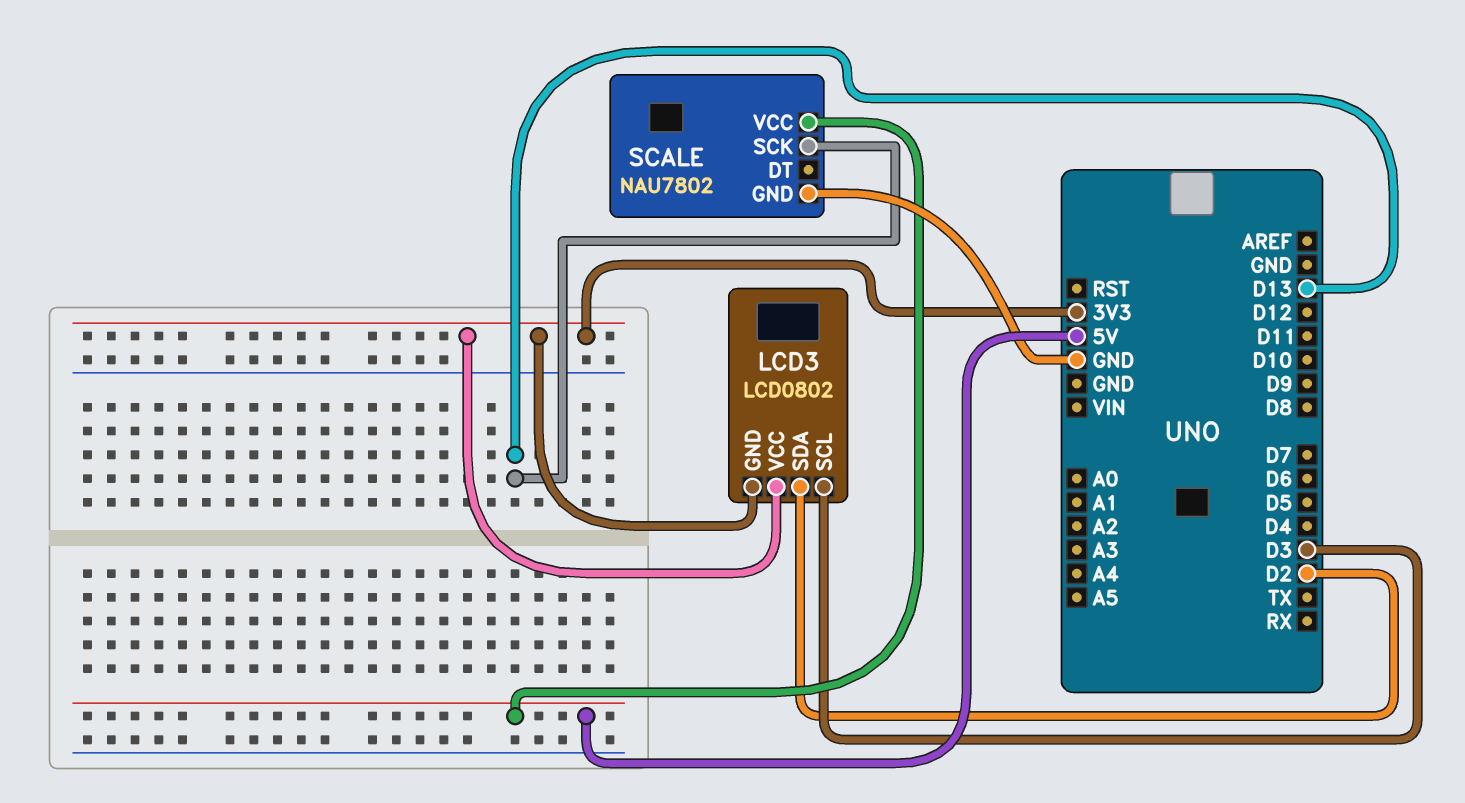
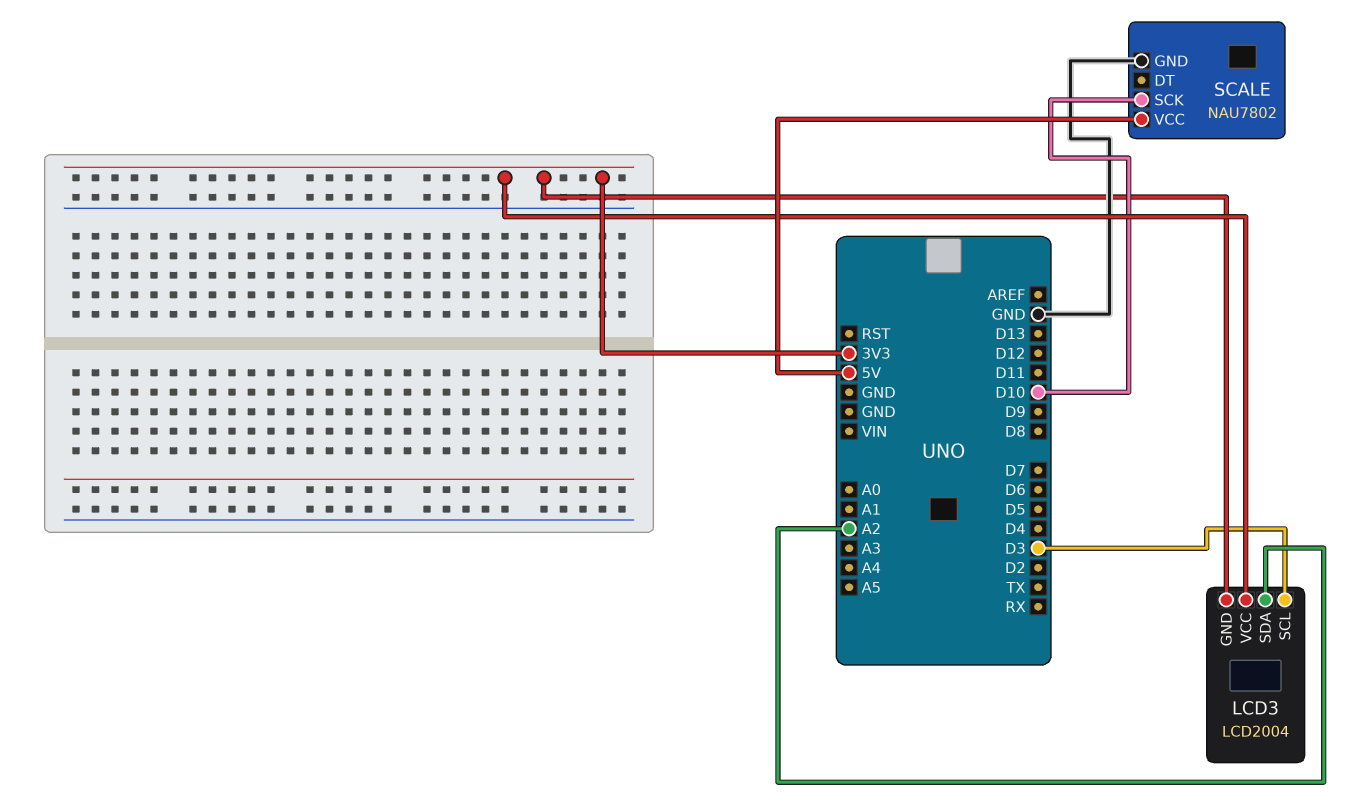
LCD3: LCD0802 -> LCD2004
LCD3 pin SDA: D2 -> A2
SCALE pin SCK: D13 -> D10

